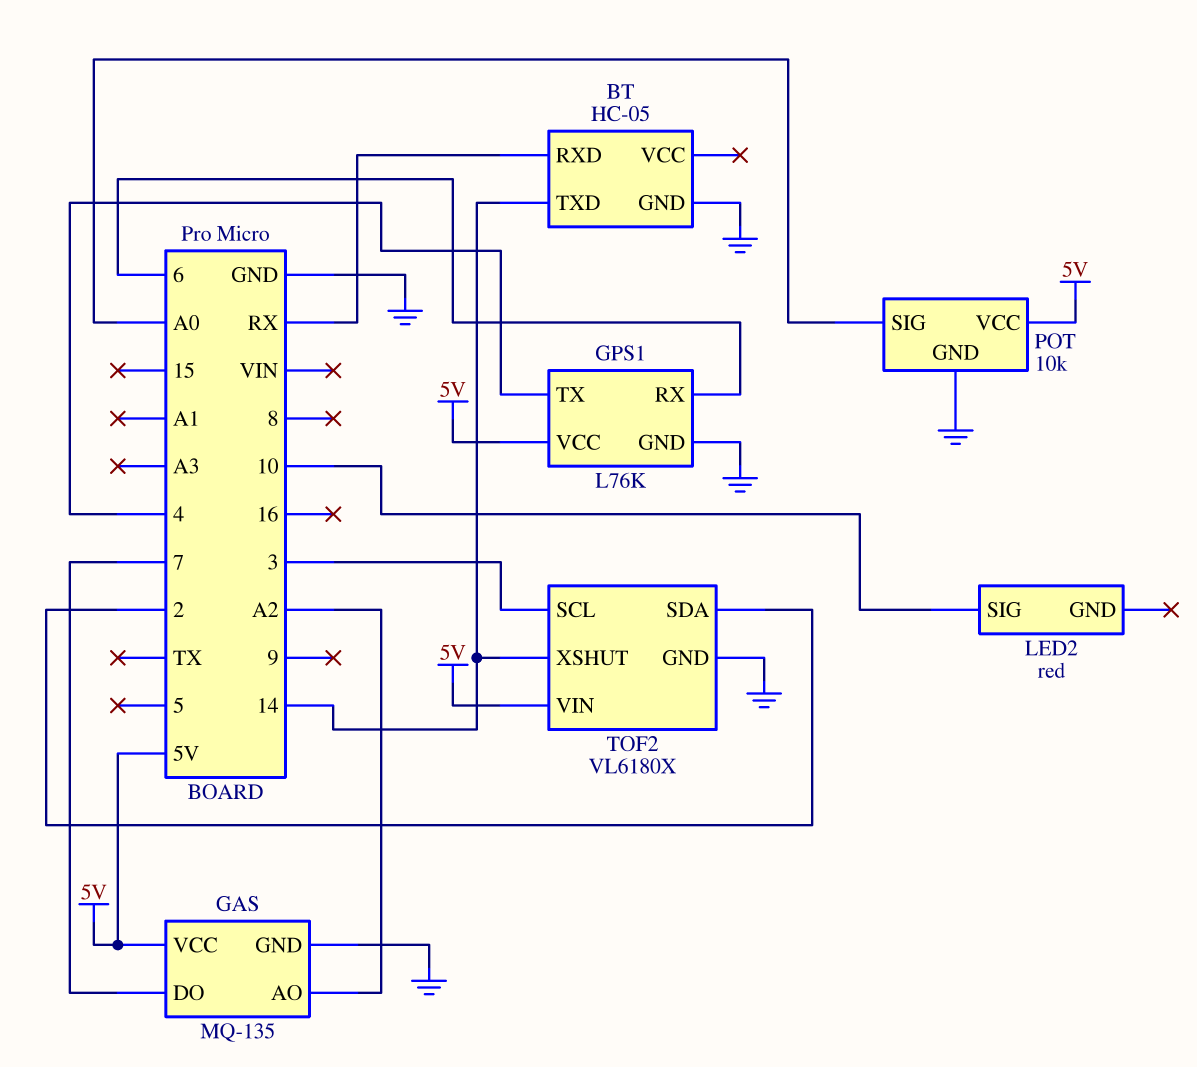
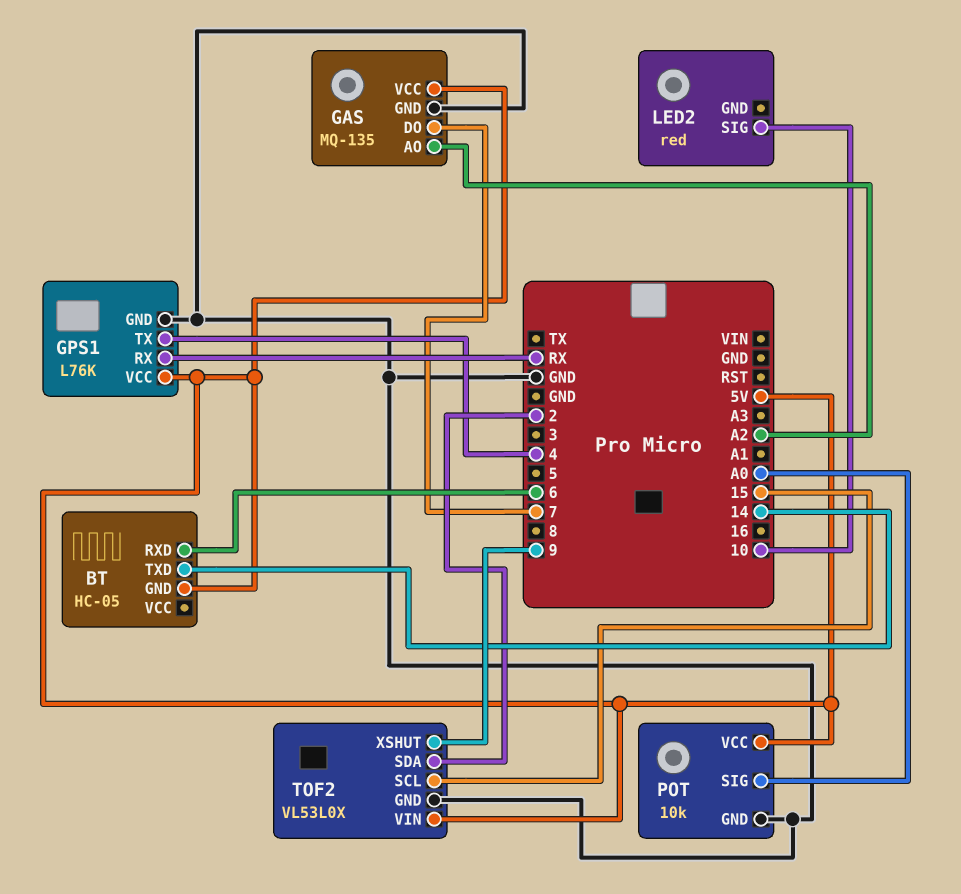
BT pin GND: GND -> 5V
BT pin RXD: RX -> 6
GPS1 pin RX: 6 -> RX
TOF2: VL6180X -> VL53L0X
TOF2 pin SCL: 3 -> 15
TOF2 pin XSHUT: 14 -> 9

